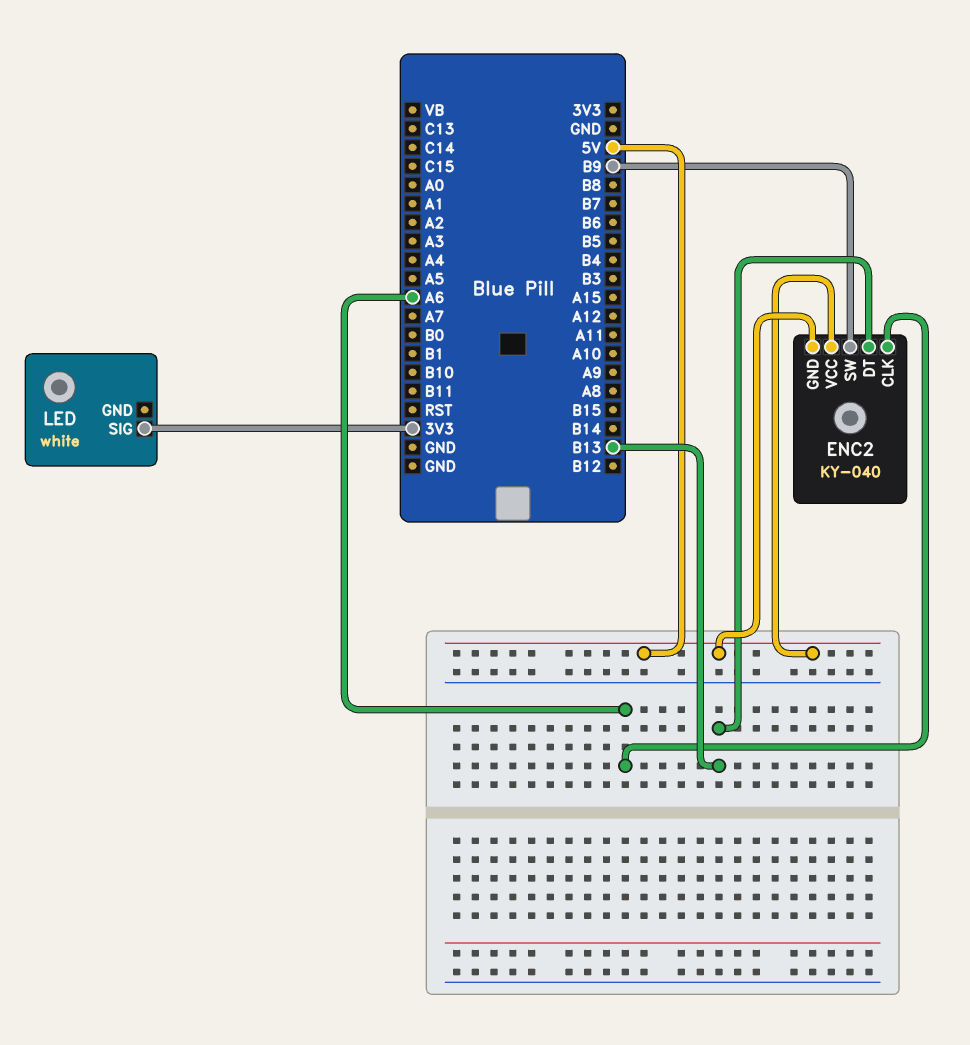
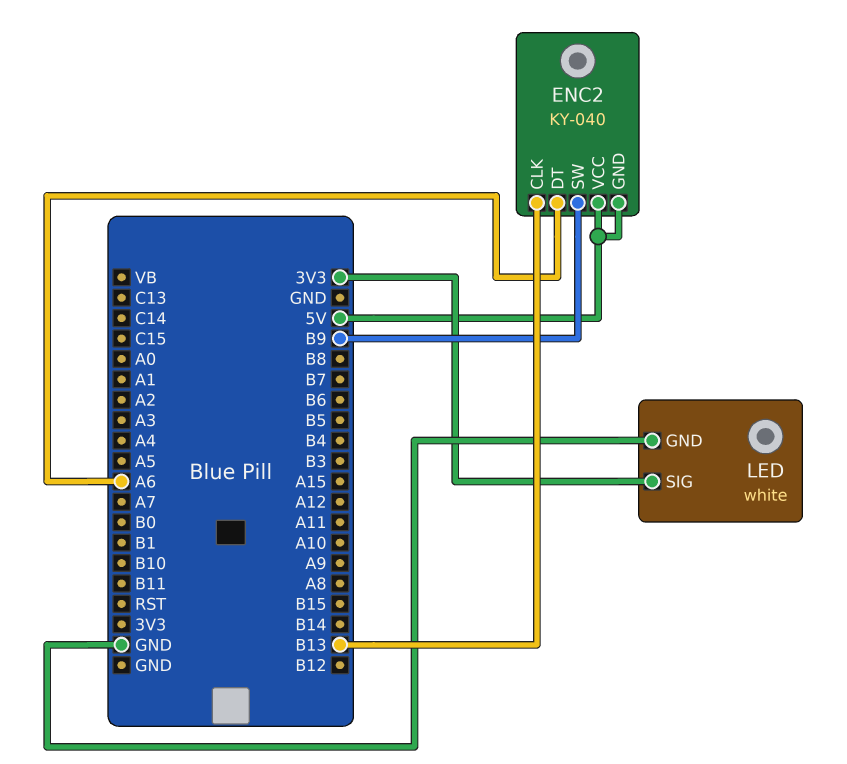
ENC2 pin CLK: A6 -> B13
ENC2 pin DT: B13 -> A6
LED pin GND: none -> GND

